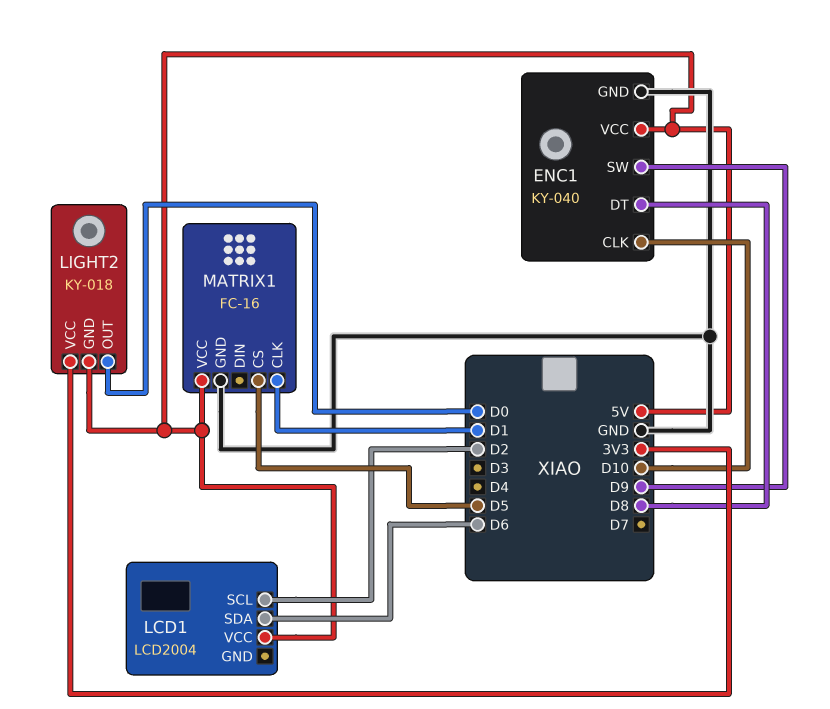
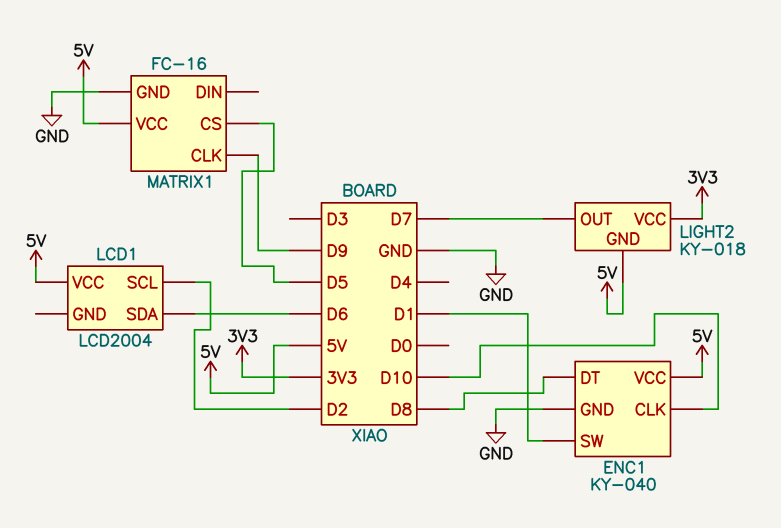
ENC1 pin SW: D9 -> D1
LIGHT2 pin OUT: D0 -> D7
MATRIX1 pin CLK: D1 -> D9

